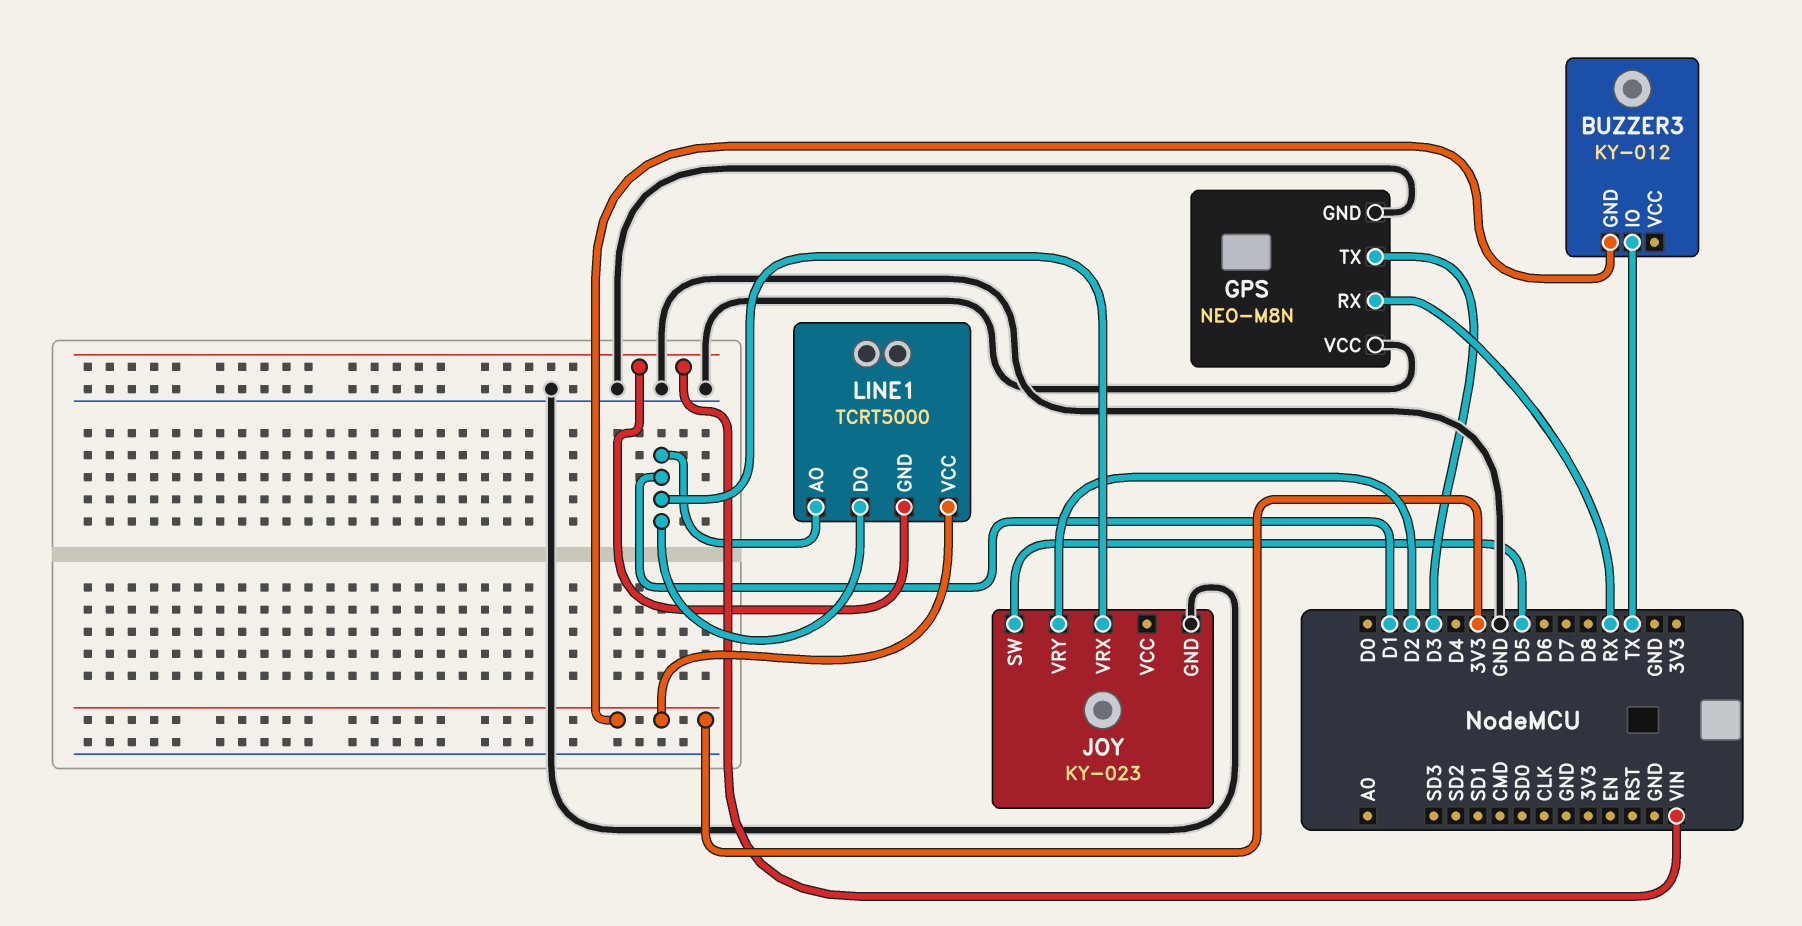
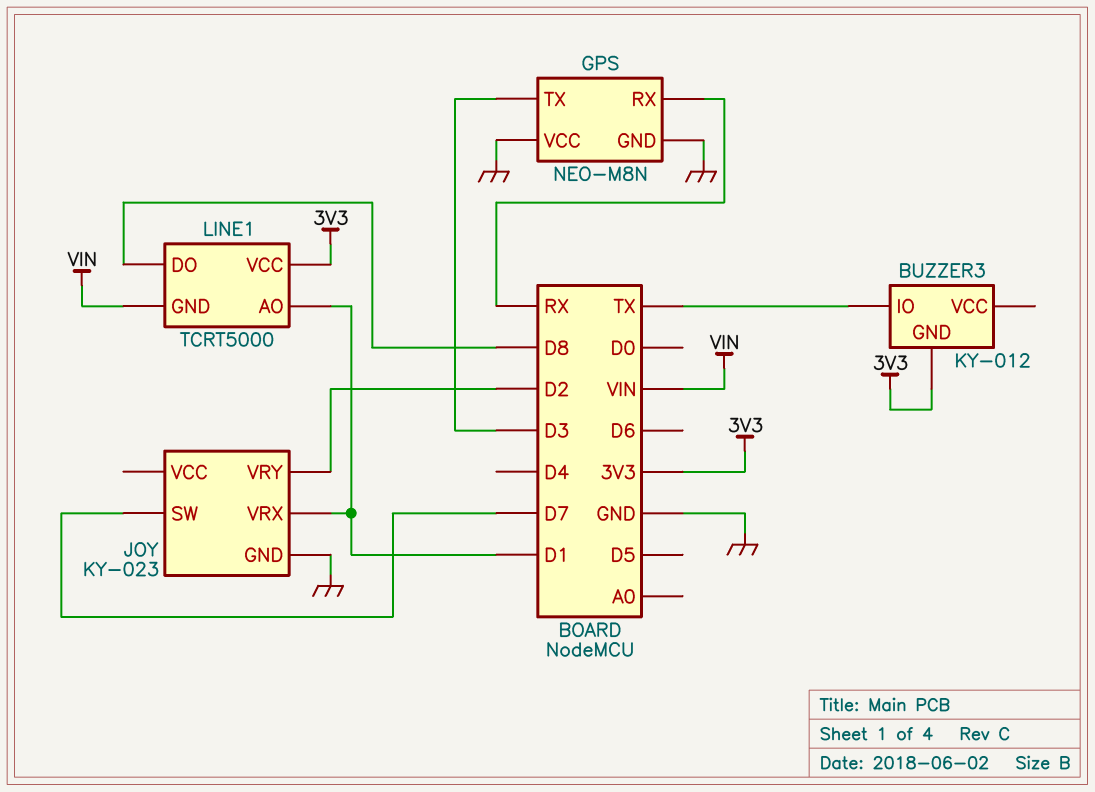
JOY pin SW: D5 -> D7
LINE1 pin DO: D1 -> D8

